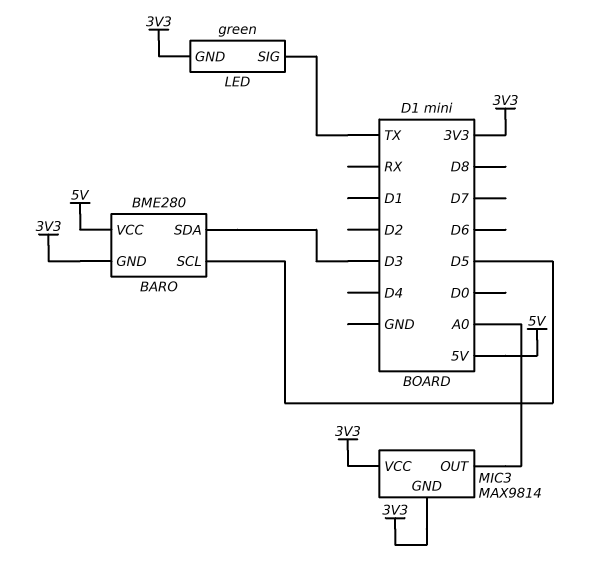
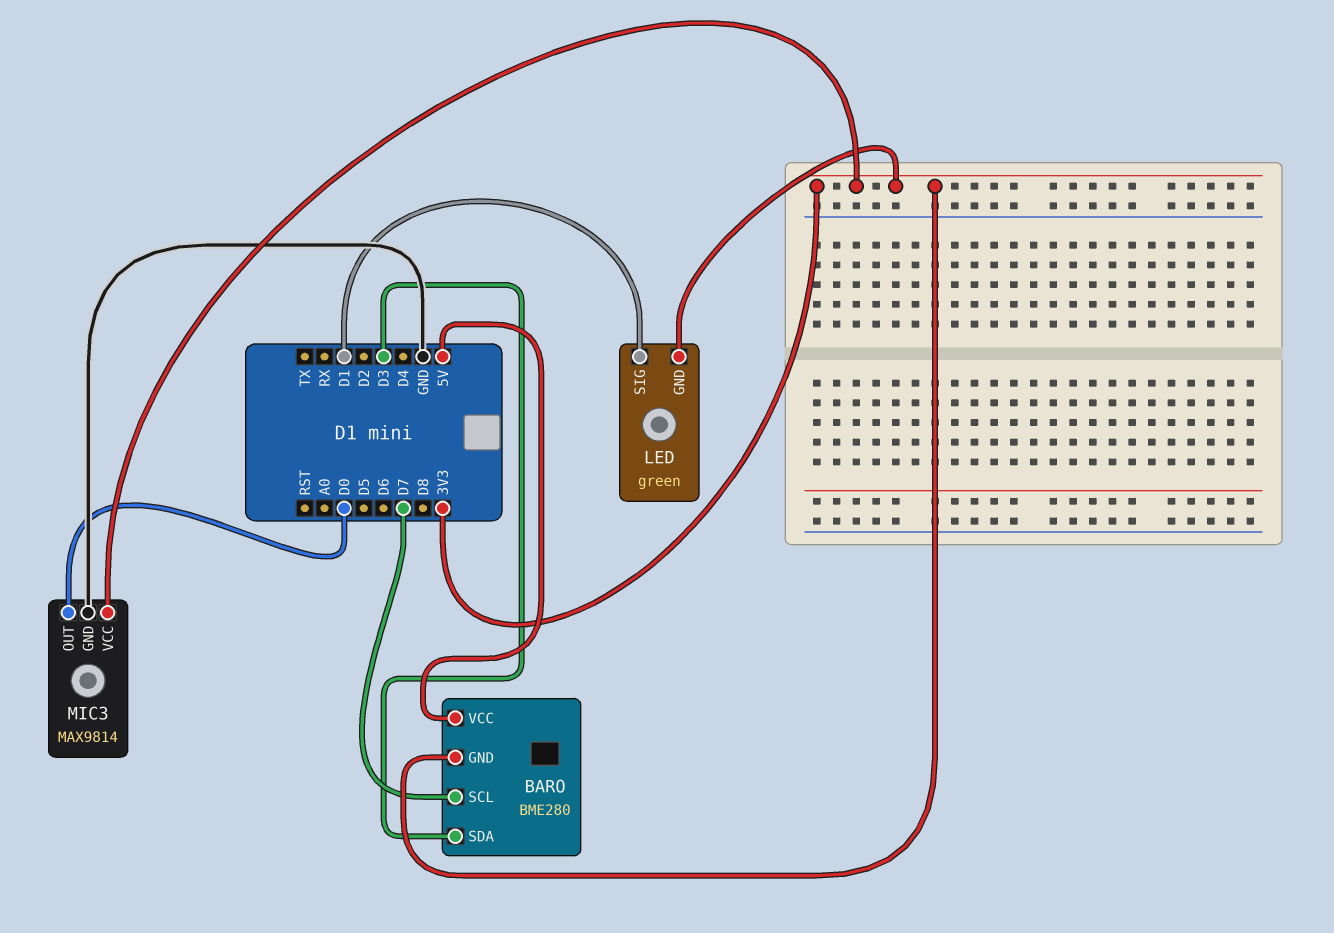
BARO pin SCL: D5 -> D7
LED pin SIG: TX -> D1
MIC3 pin GND: 3V3 -> GND
MIC3 pin OUT: A0 -> D0

